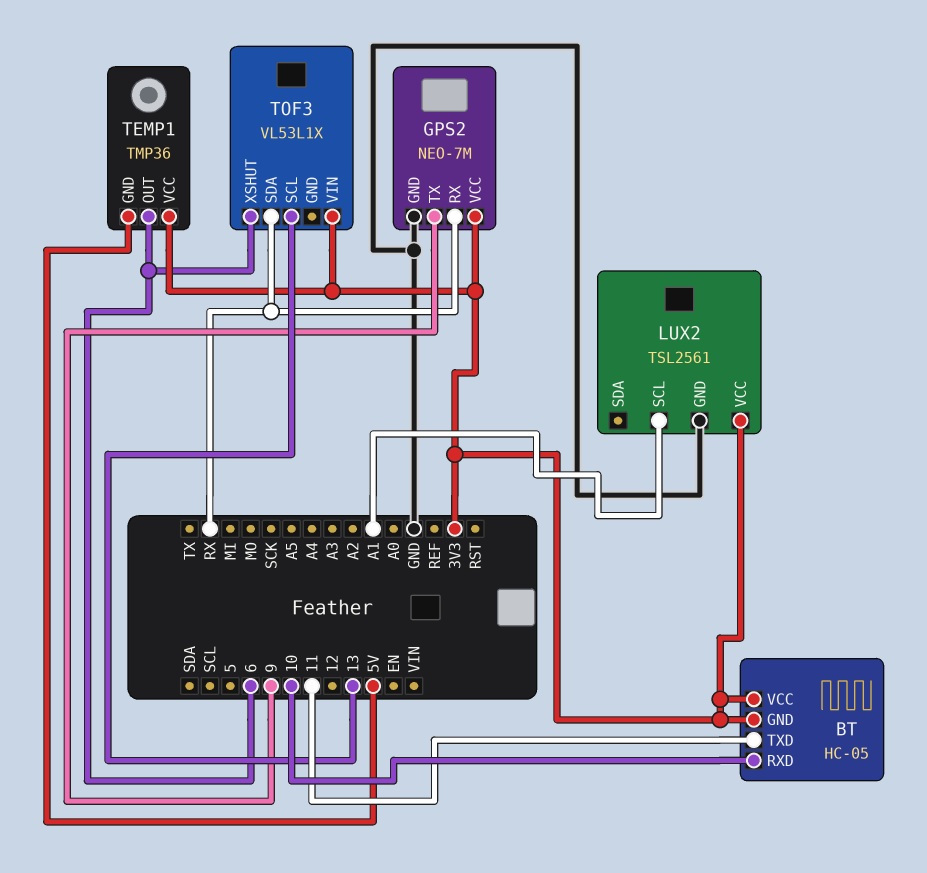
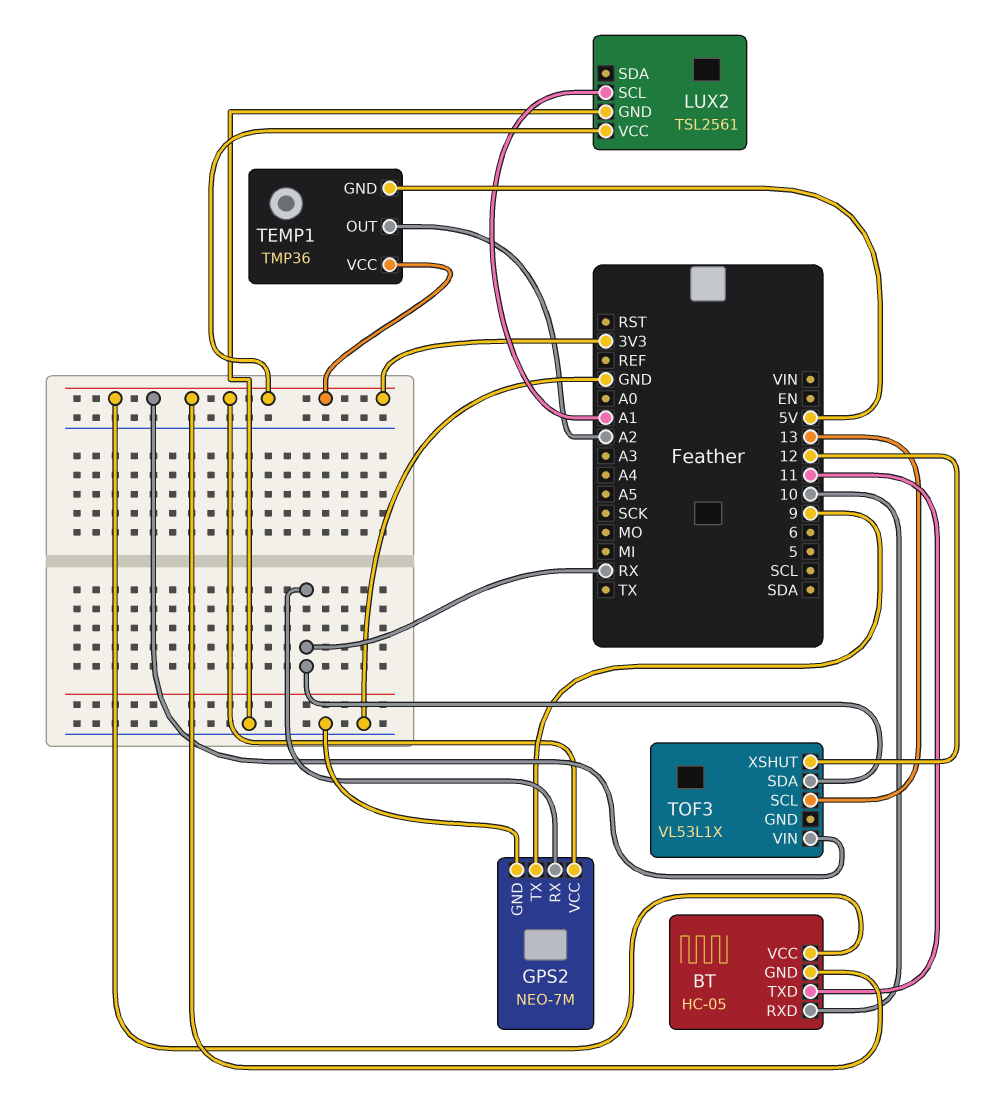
TEMP1 pin OUT: 6 -> A2
TOF3 pin XSHUT: 6 -> 12

